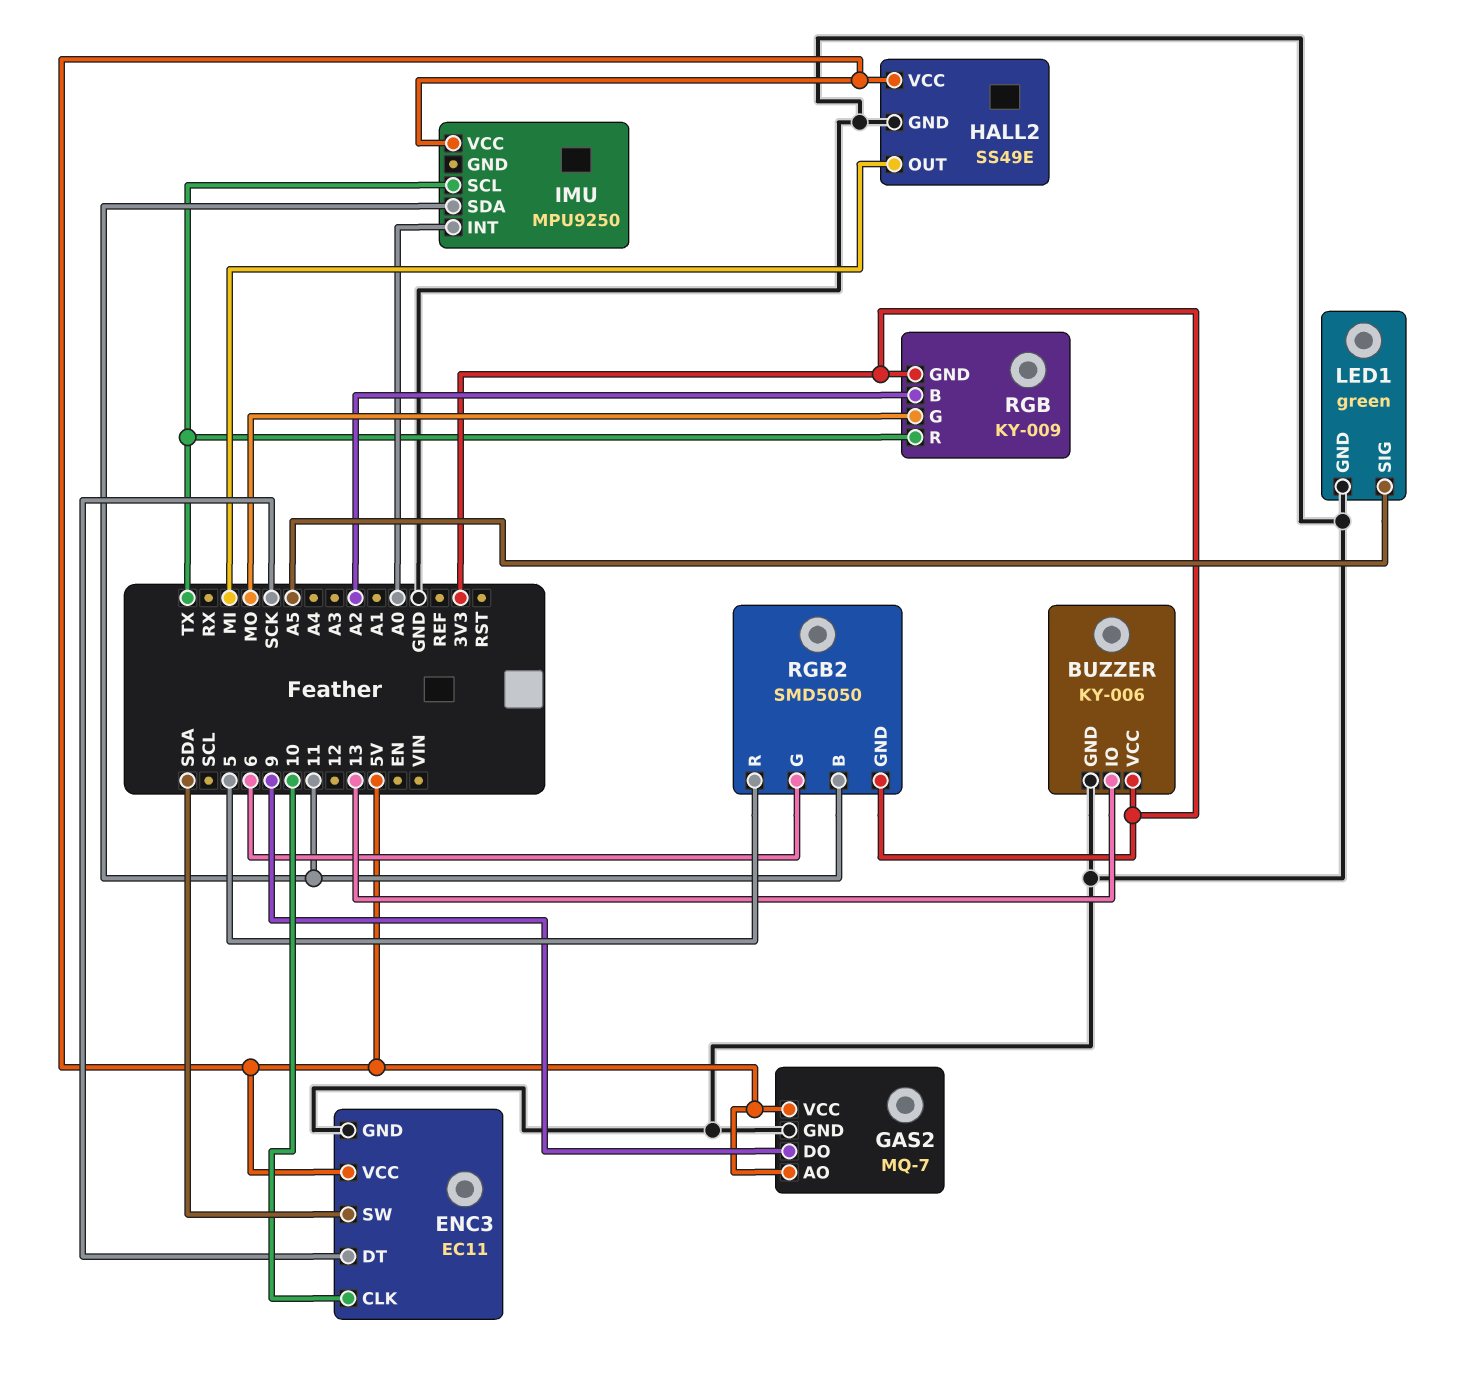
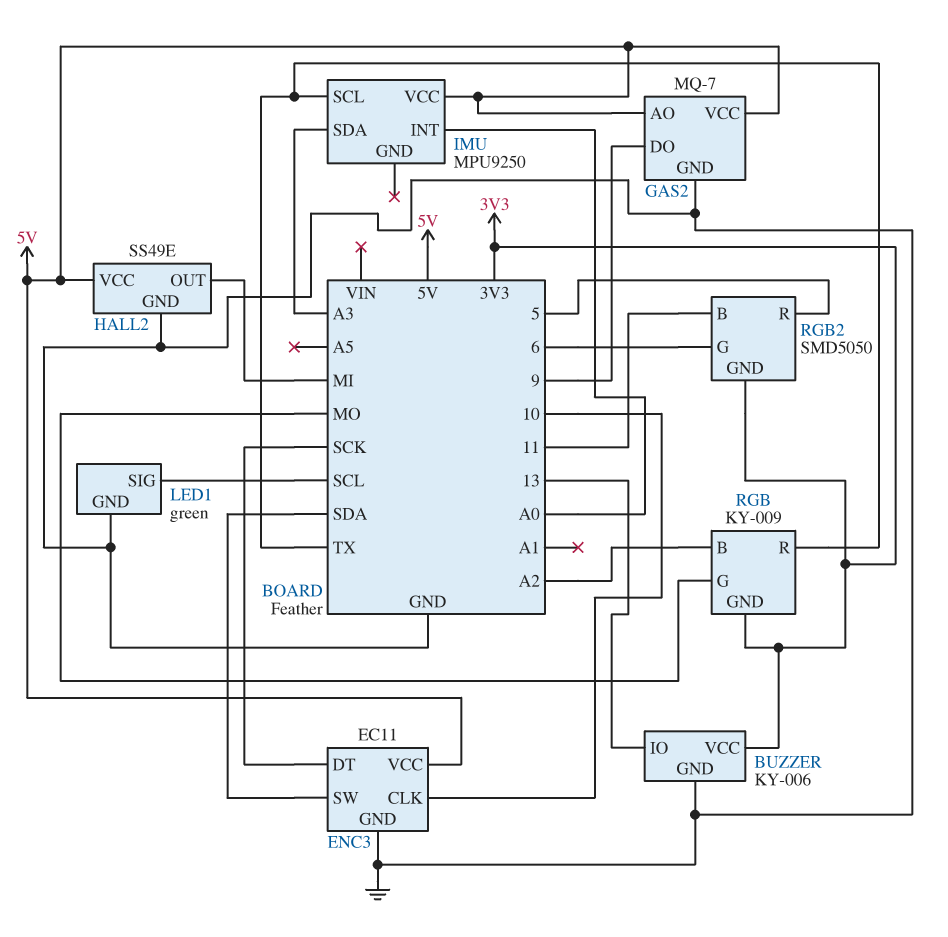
IMU pin SDA: 11 -> A3
LED1 pin SIG: A5 -> SCL

